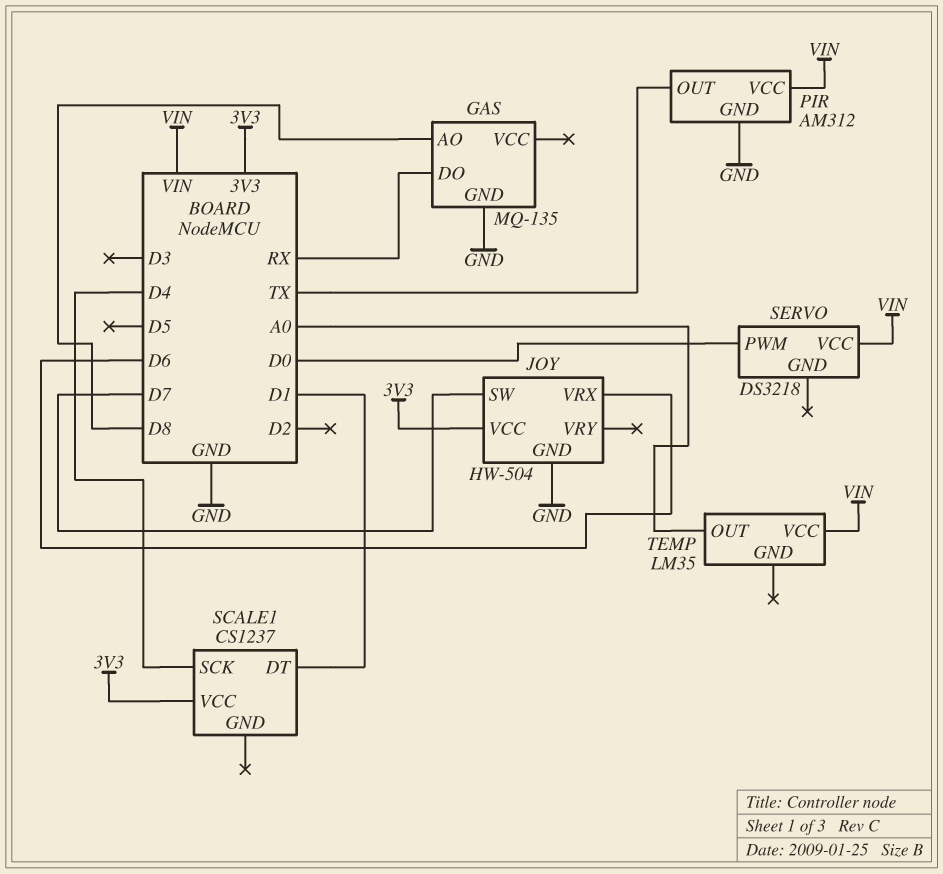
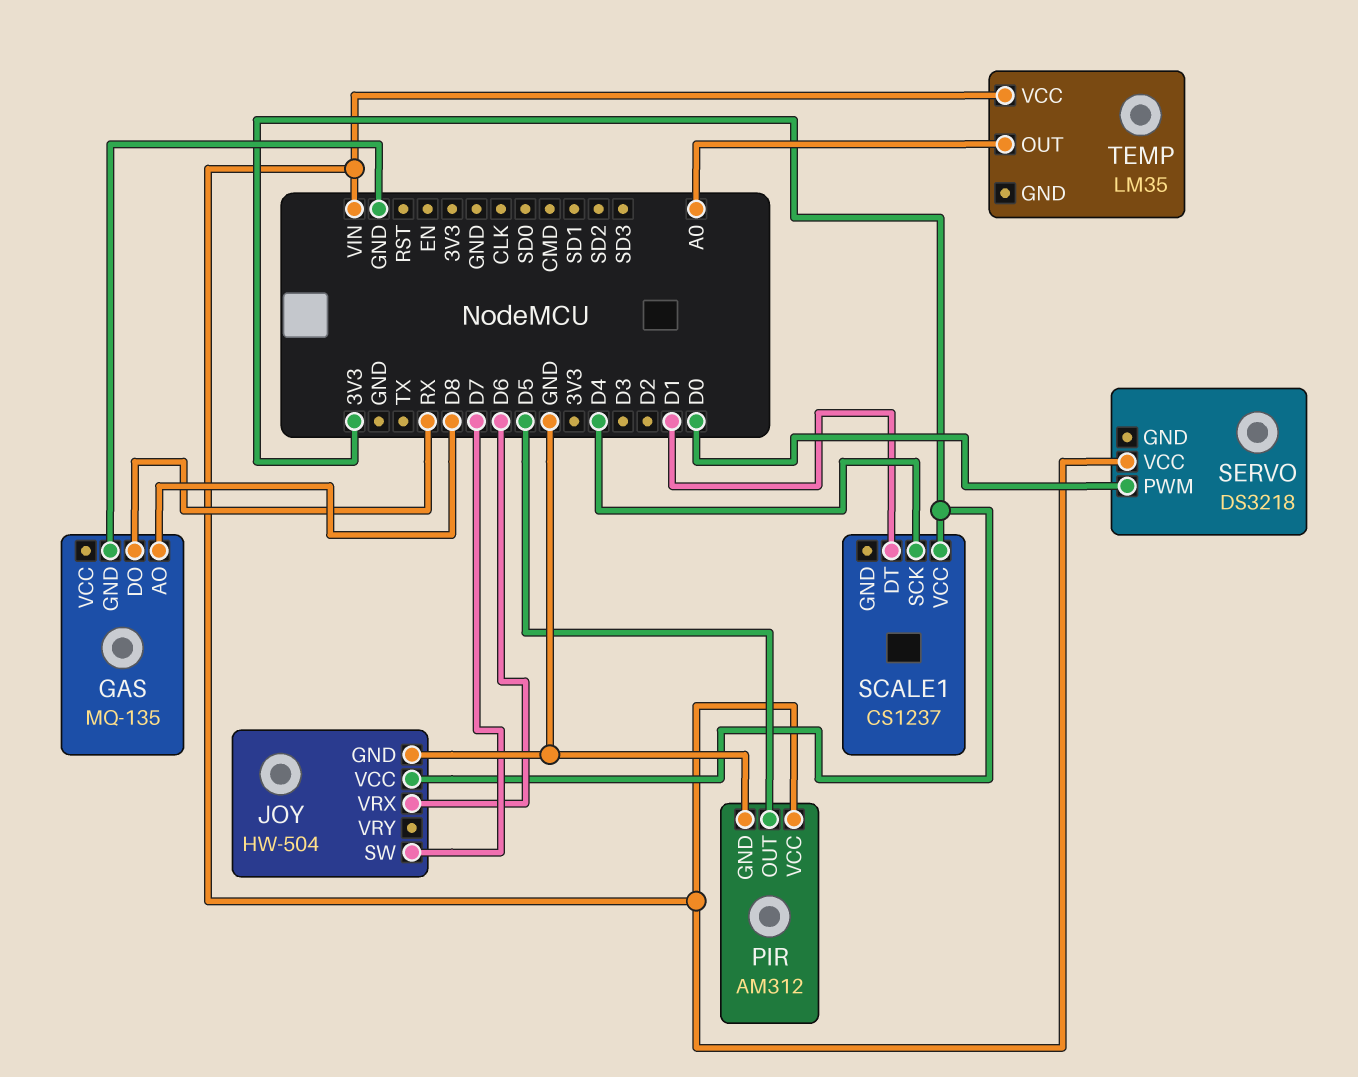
PIR pin OUT: TX -> D5

